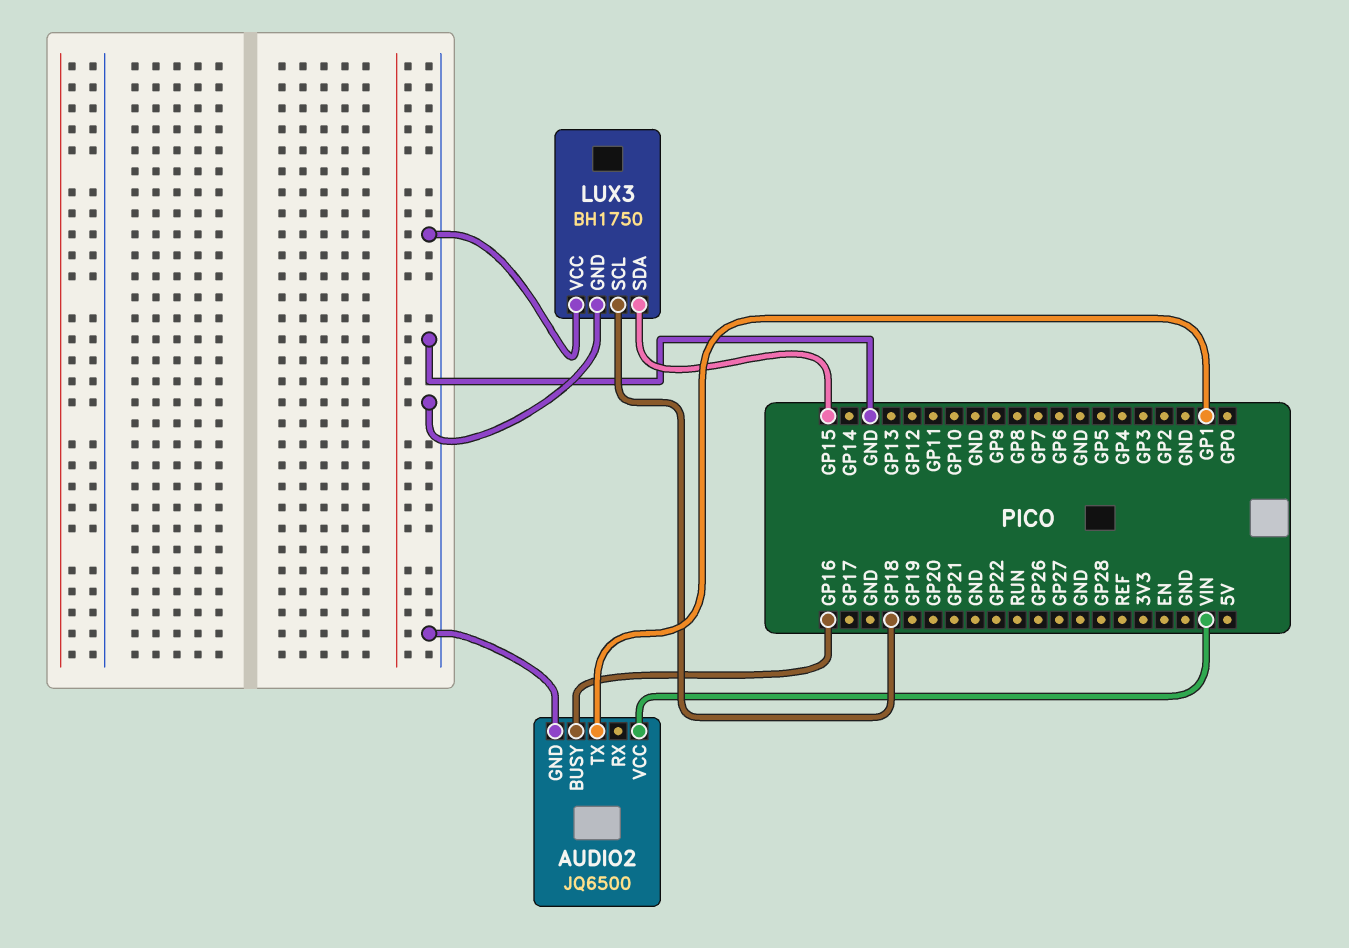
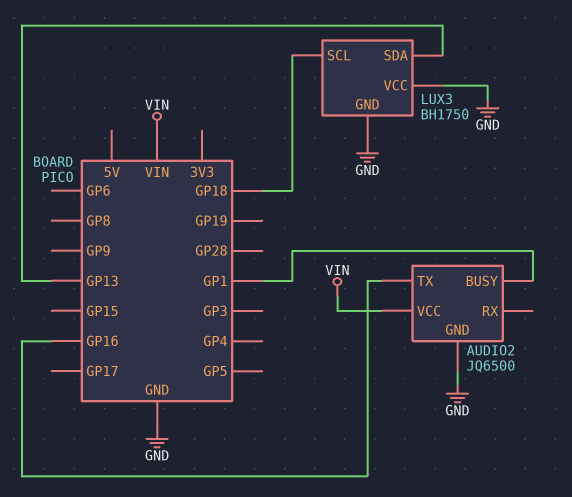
AUDIO2 pin BUSY: GP16 -> GP1
AUDIO2 pin TX: GP1 -> GP16
LUX3 pin SDA: GP15 -> GP13

